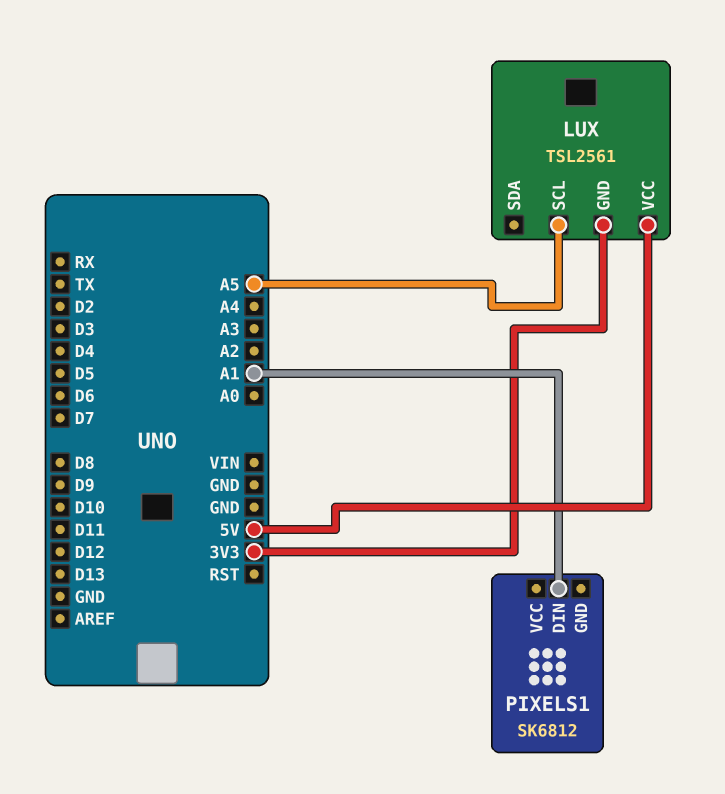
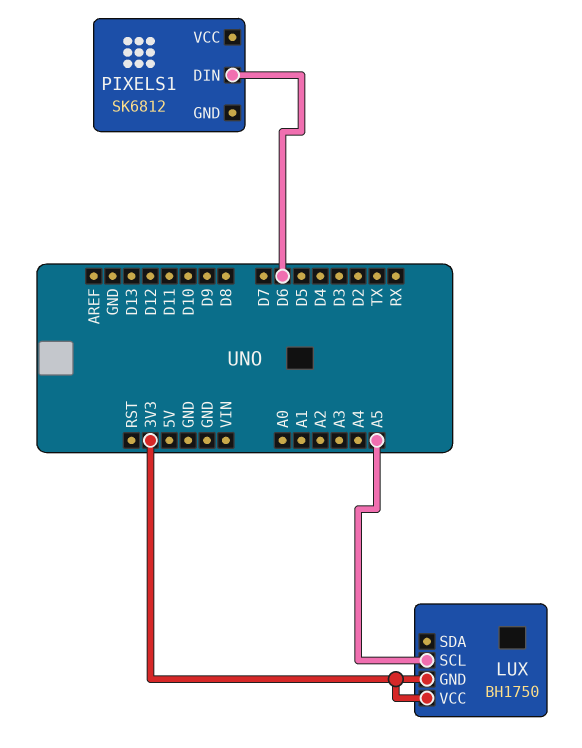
LUX: TSL2561 -> BH1750
LUX pin VCC: 5V -> 3V3
PIXELS1 pin DIN: A1 -> D6

